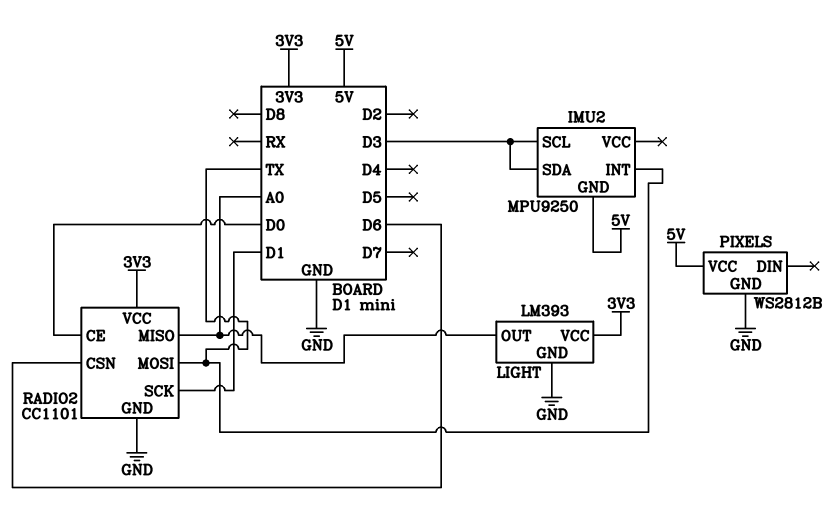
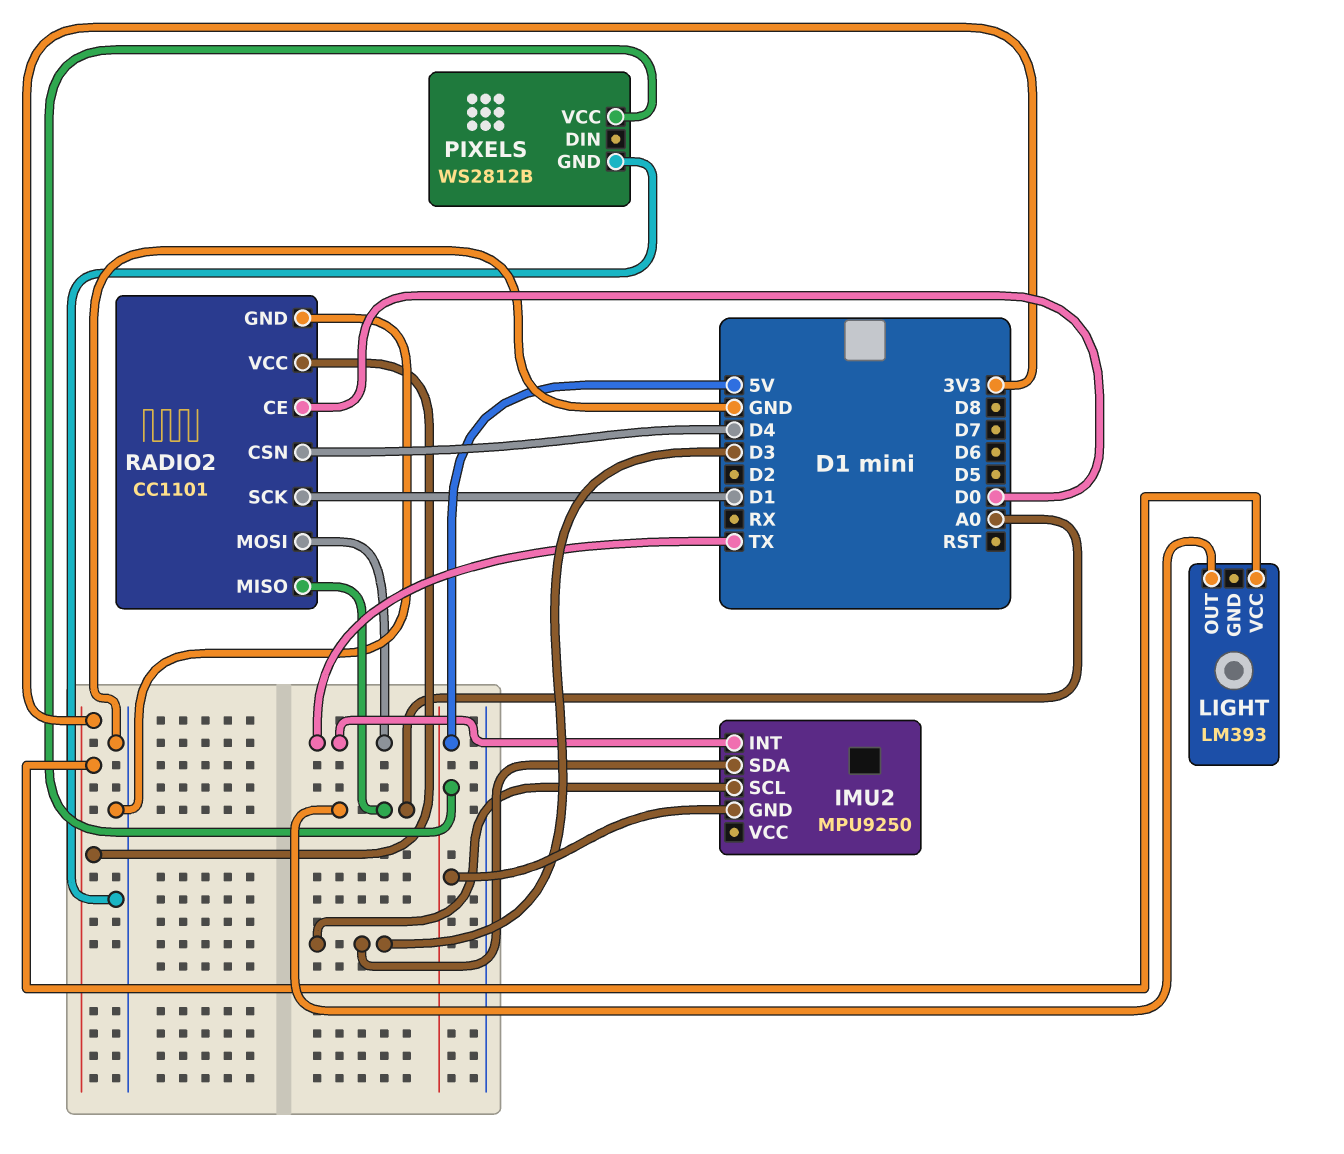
LIGHT pin GND: GND -> none
RADIO2 pin CSN: D6 -> D4

